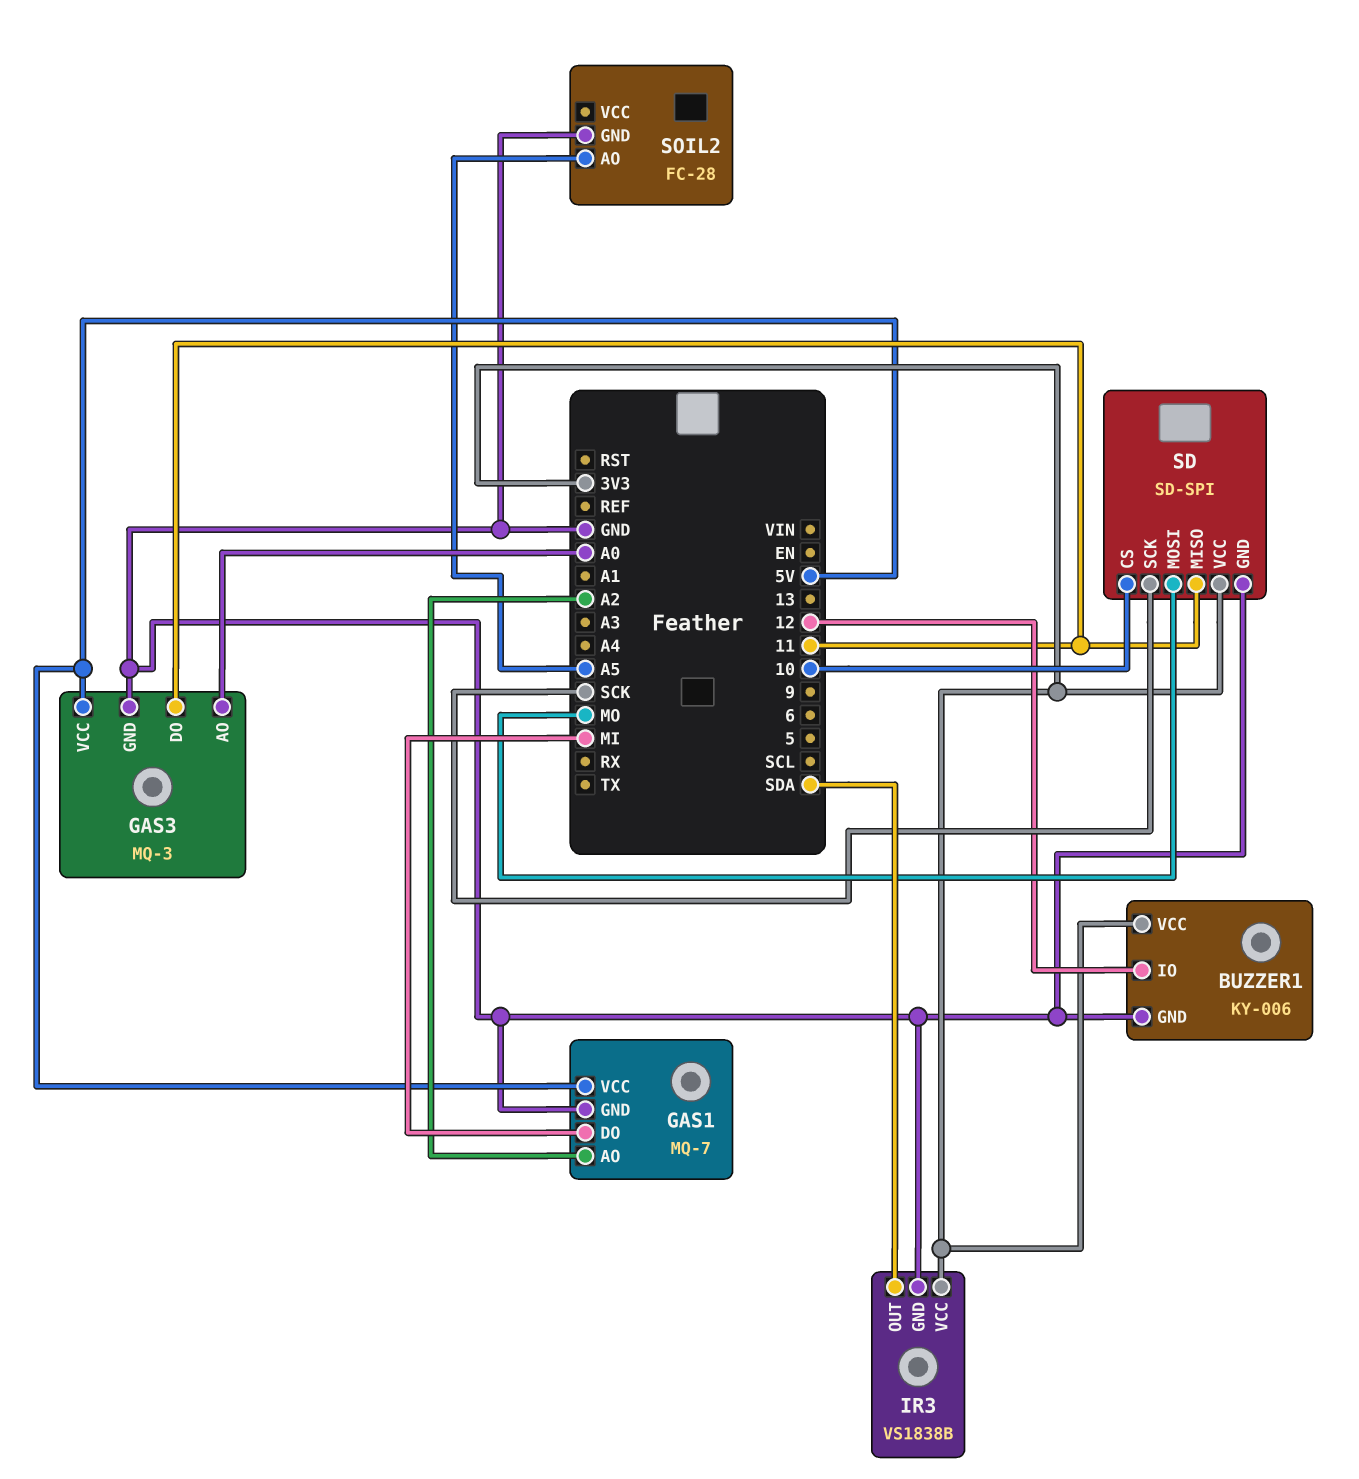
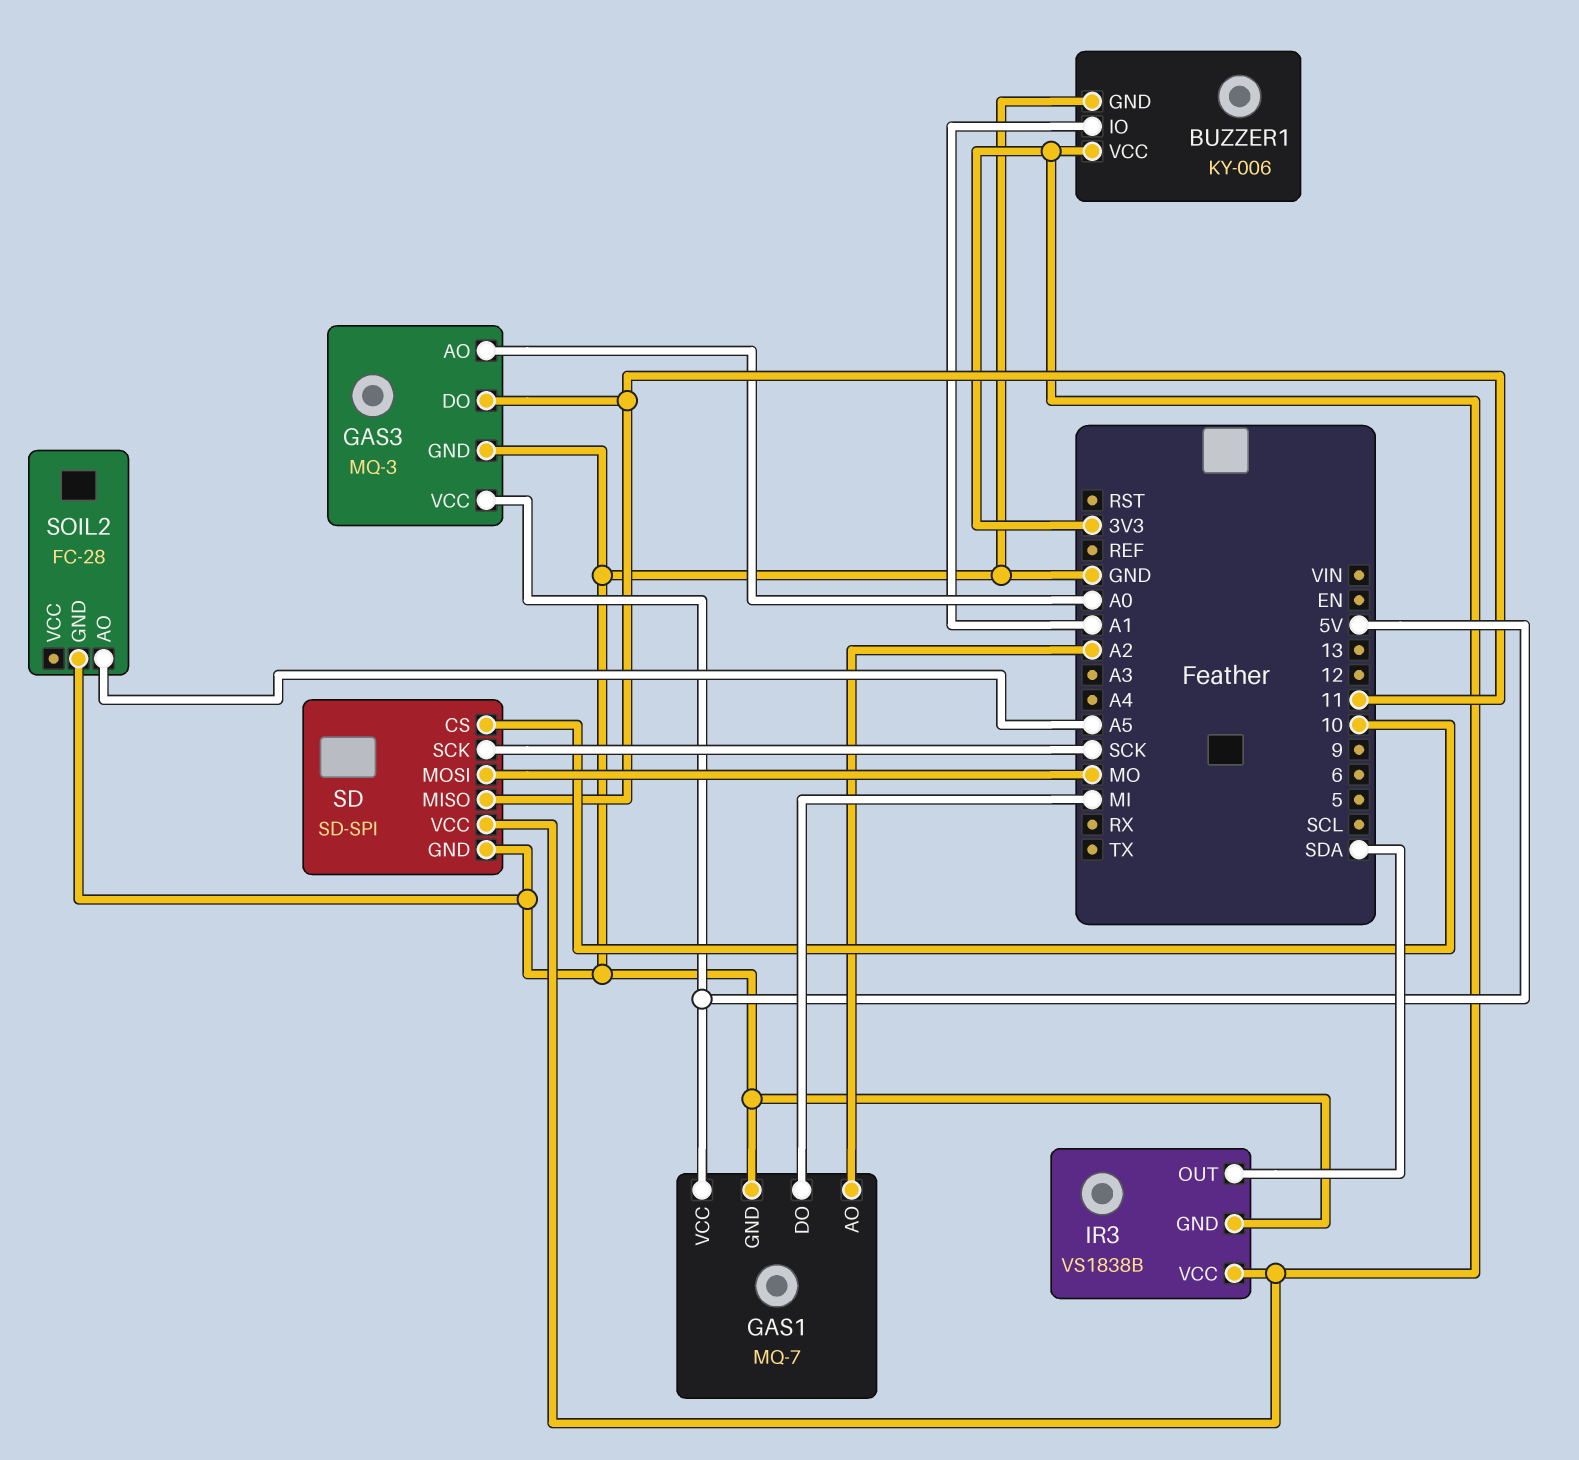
BUZZER1 pin IO: 12 -> A1

